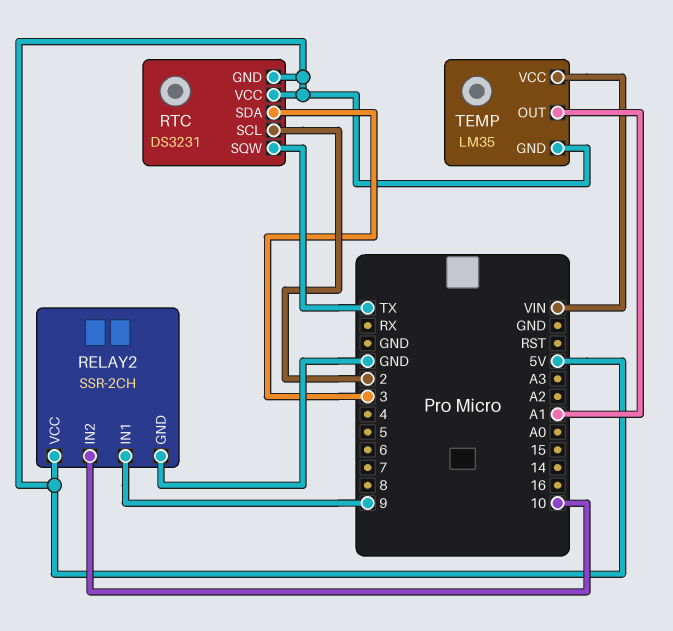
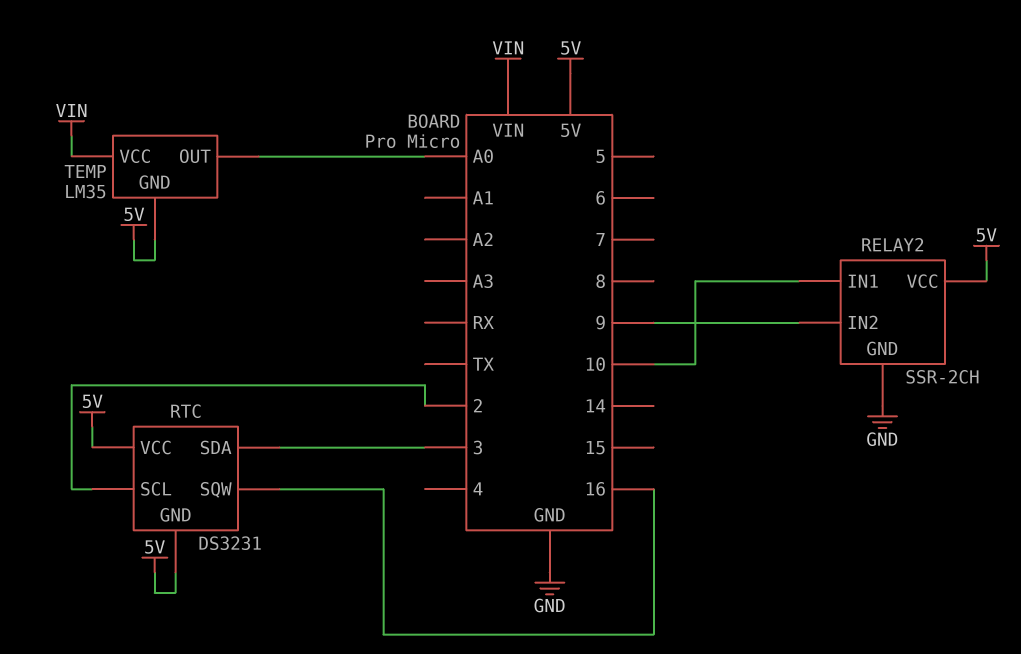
RELAY2 pin IN1: 9 -> 10
RELAY2 pin IN2: 10 -> 9
RTC pin SQW: TX -> 16
TEMP pin OUT: A1 -> A0

